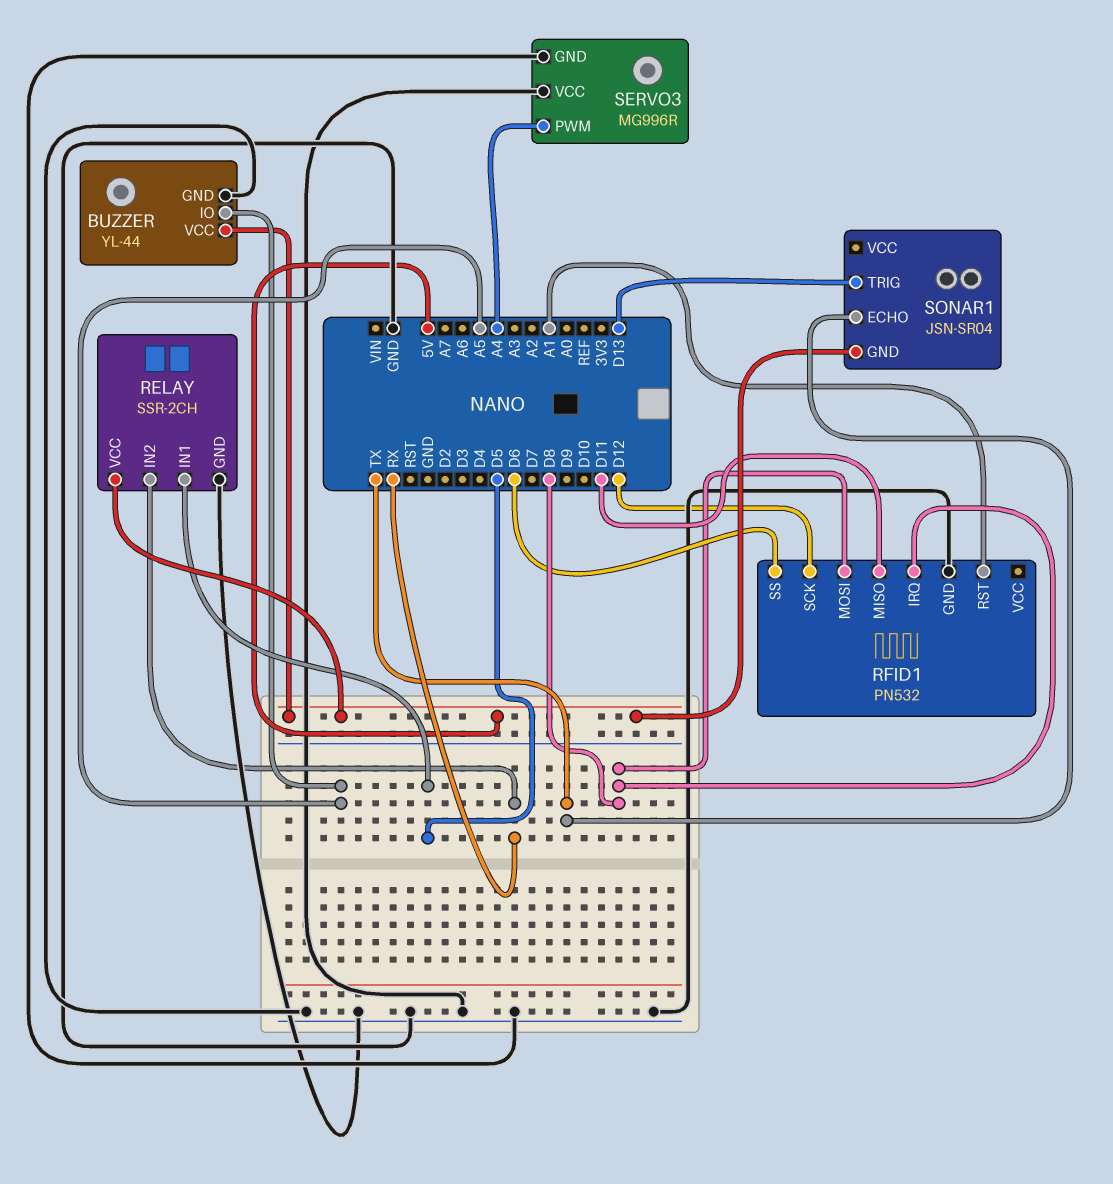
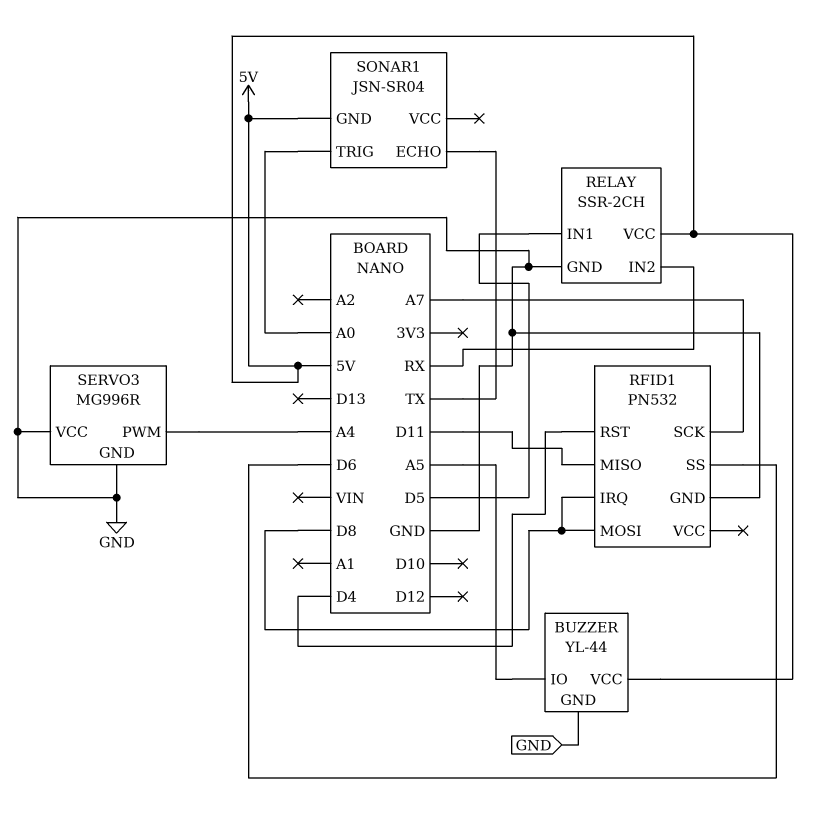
RFID1 pin RST: A1 -> D4
RFID1 pin SCK: D12 -> A7
SONAR1 pin TRIG: D13 -> A0

